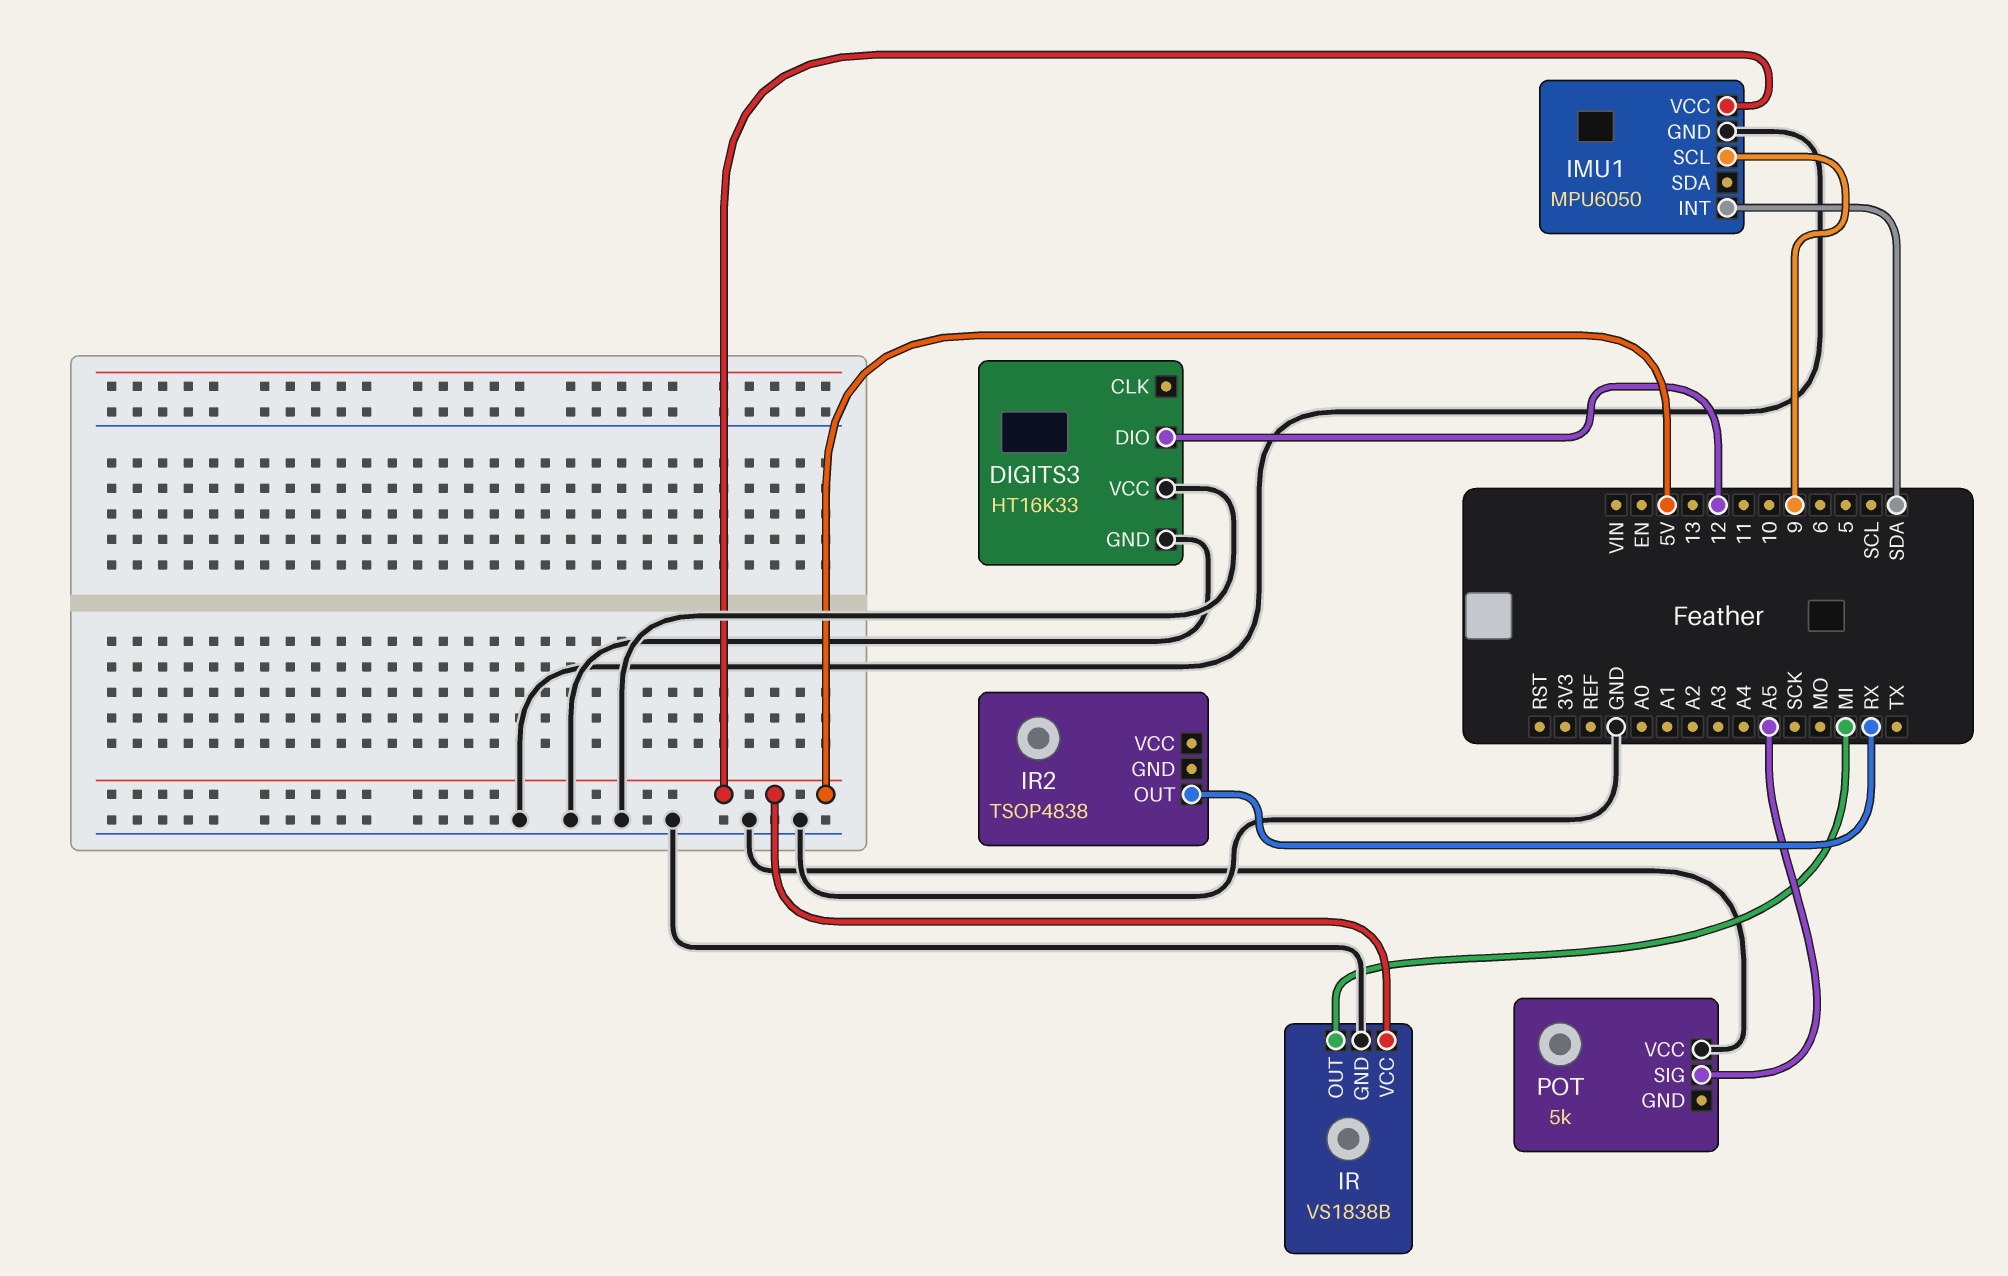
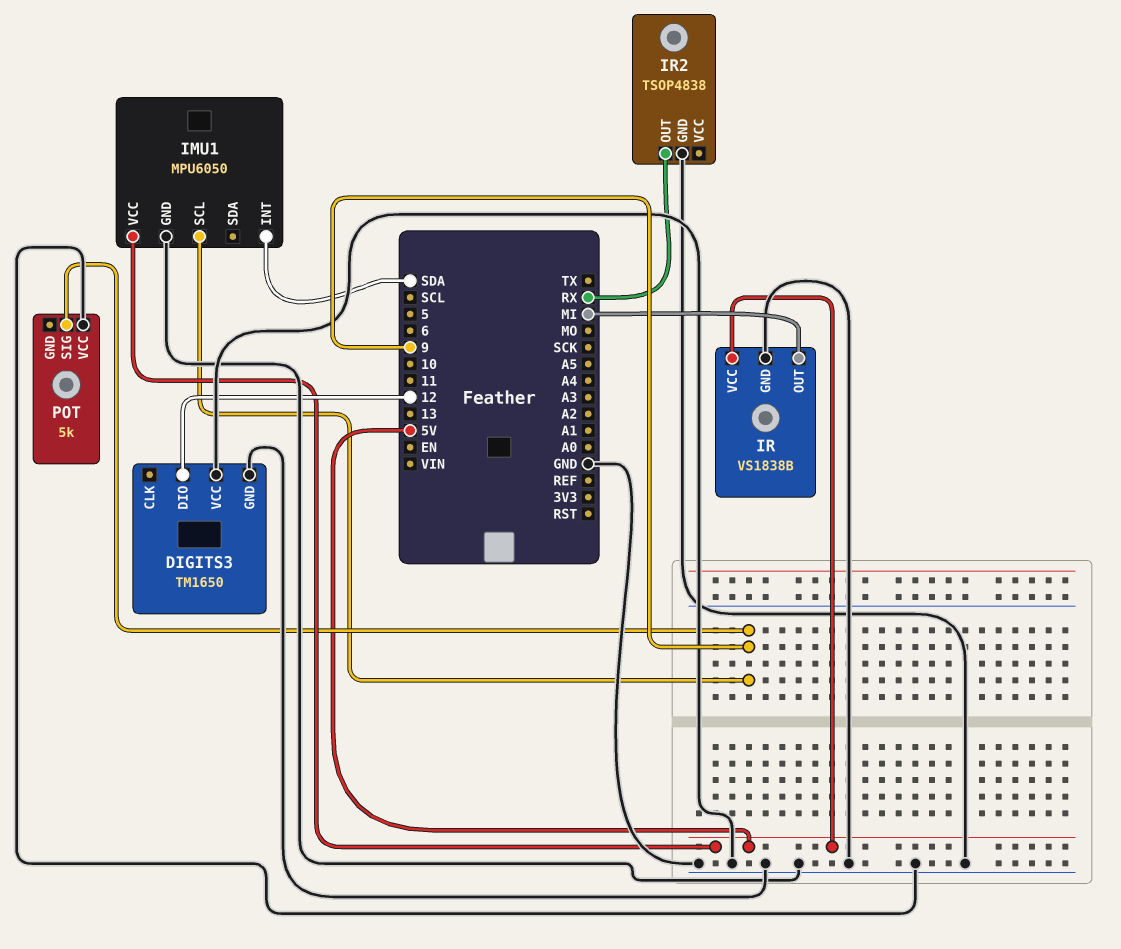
DIGITS3: HT16K33 -> TM1650
IR2 pin GND: none -> GND
POT pin SIG: A5 -> 9

